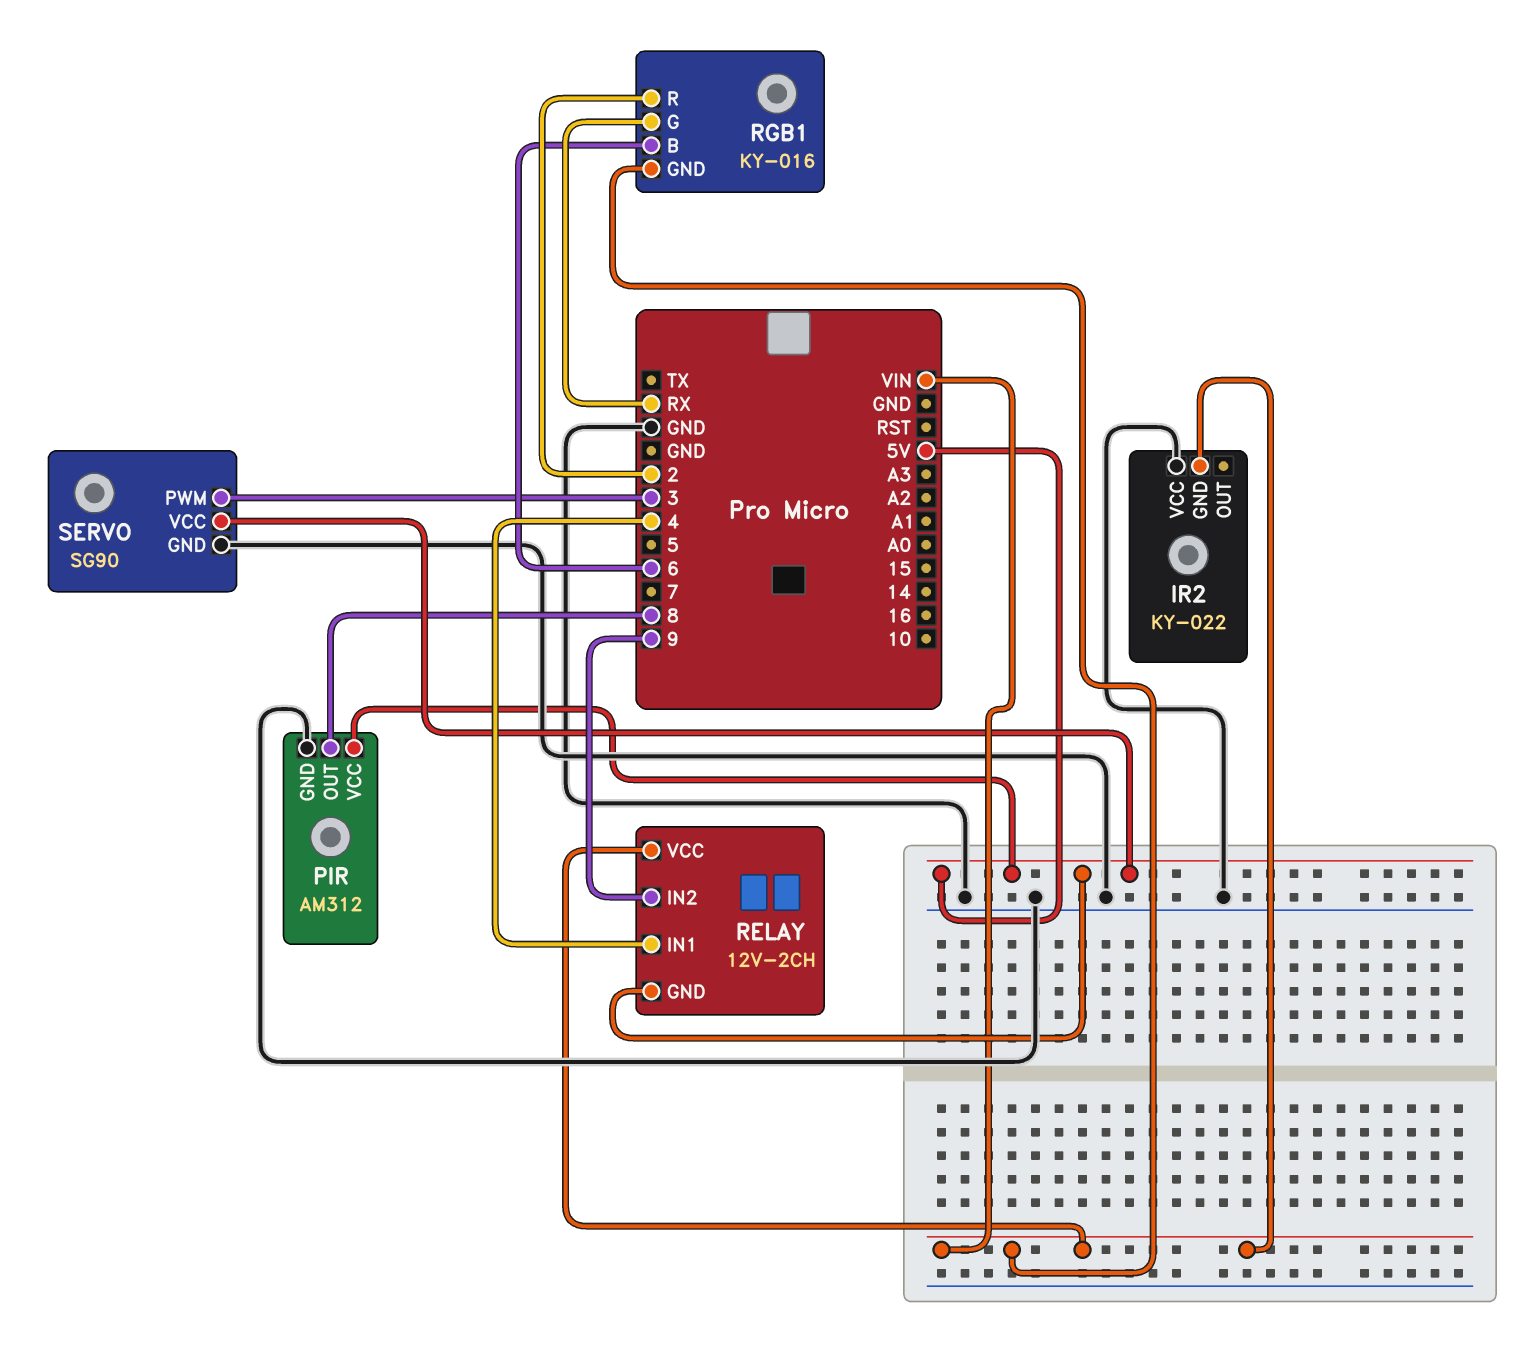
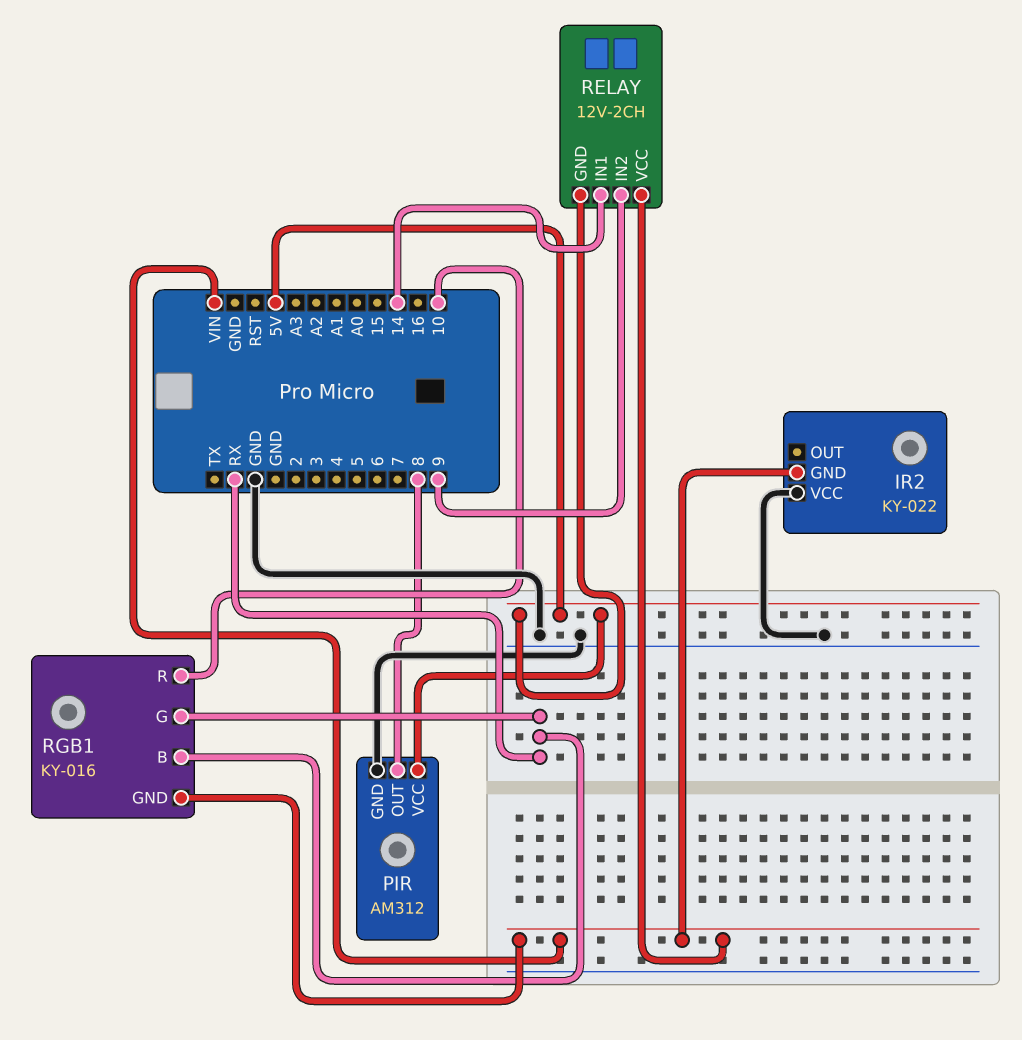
RELAY pin IN1: 4 -> 14
RGB1 pin B: 6 -> RX
RGB1 pin R: 2 -> 10
SERVO: SG90 -> none
SERVO pin GND: GND -> none
SERVO pin PWM: 3 -> none
SERVO pin VCC: 5V -> none

